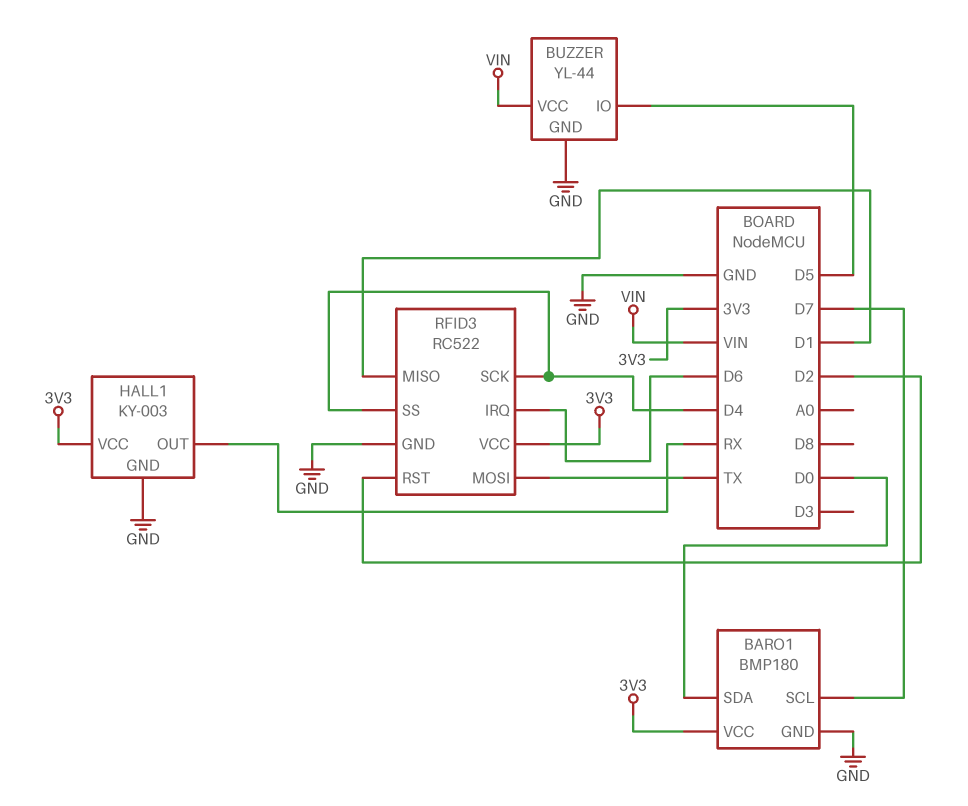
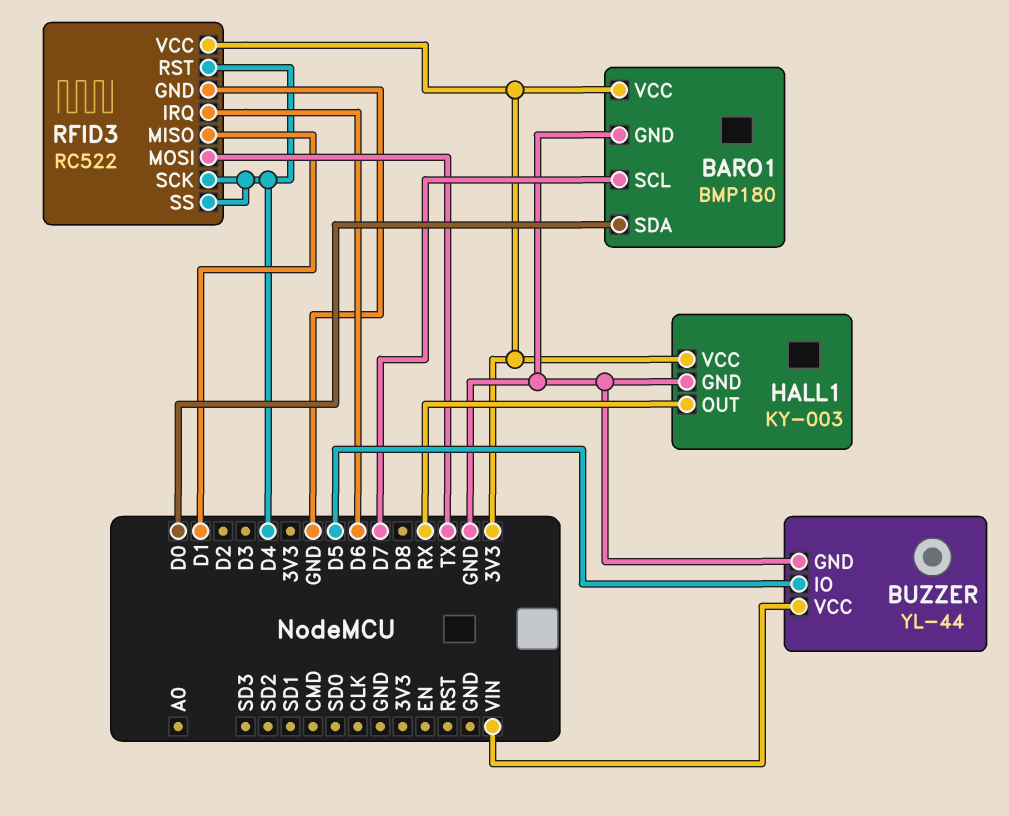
RFID3 pin RST: D2 -> D4

